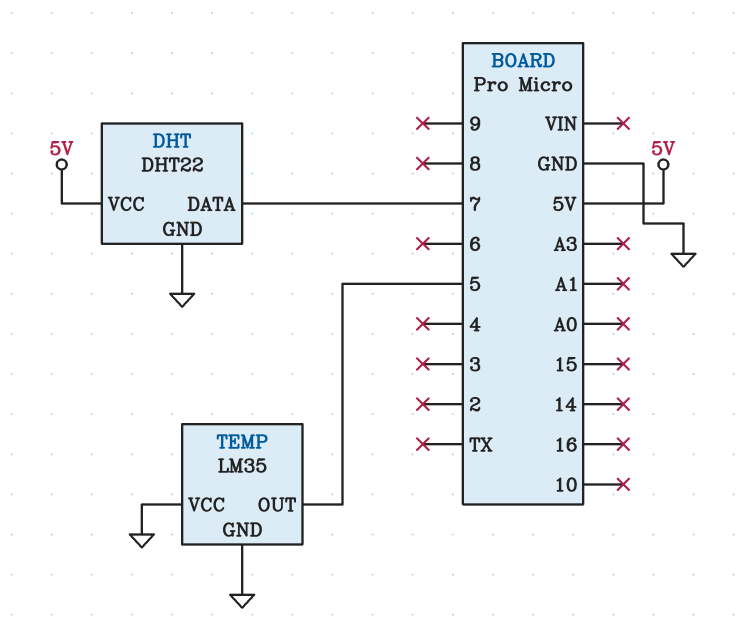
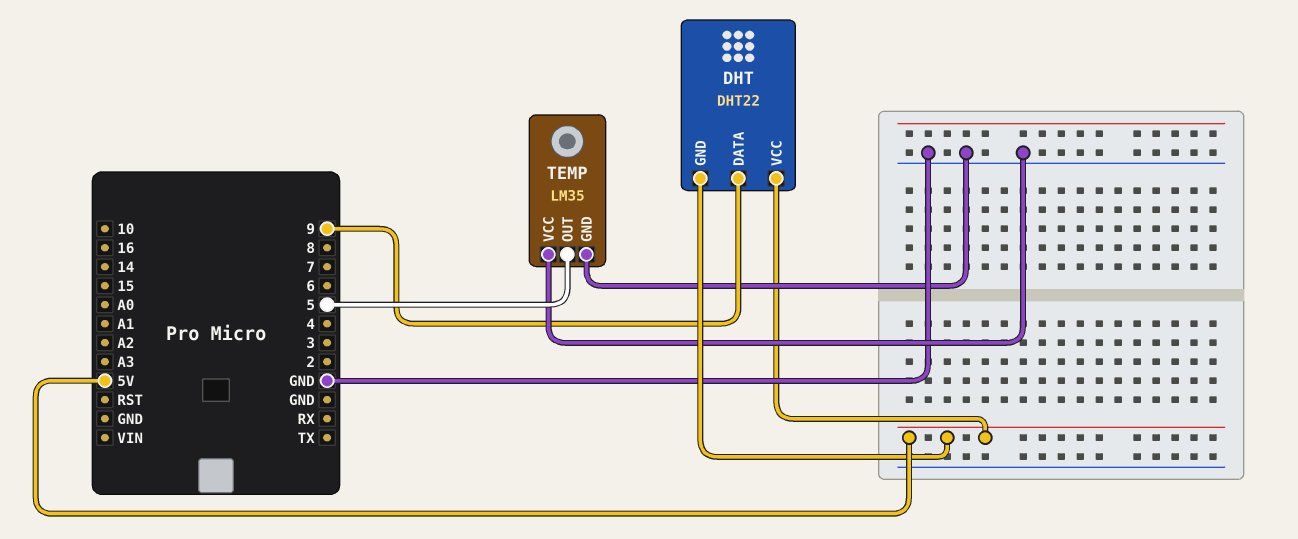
DHT pin DATA: 7 -> 9
DHT pin GND: GND -> 5V

